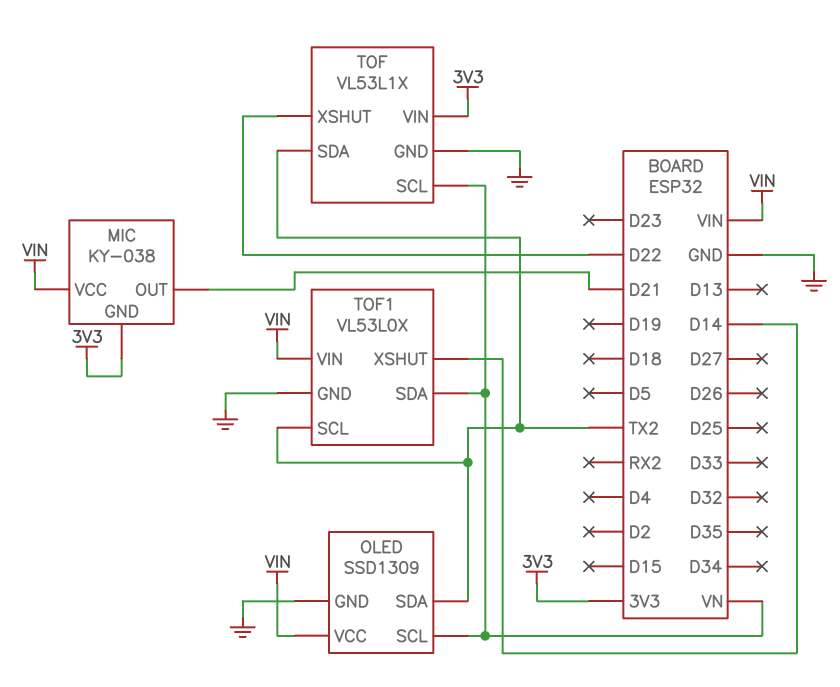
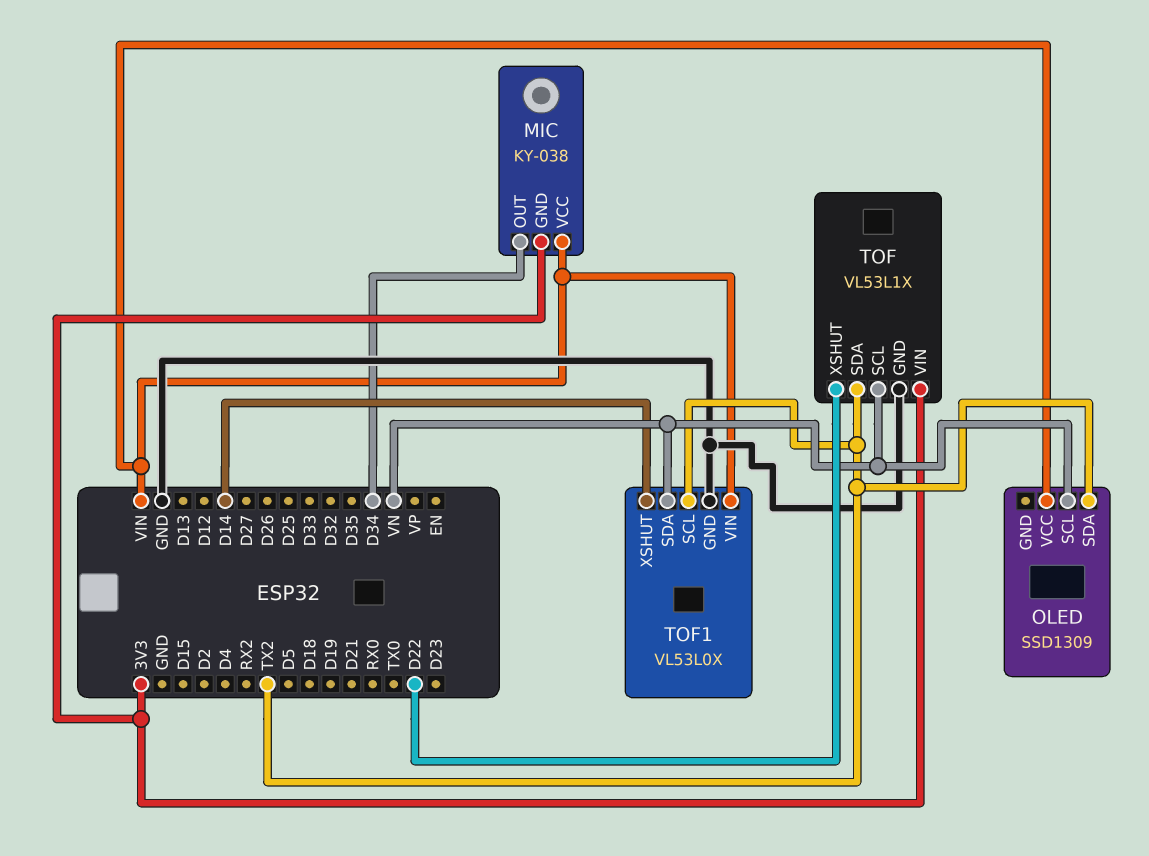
MIC pin OUT: D21 -> D34
OLED pin GND: GND -> none

